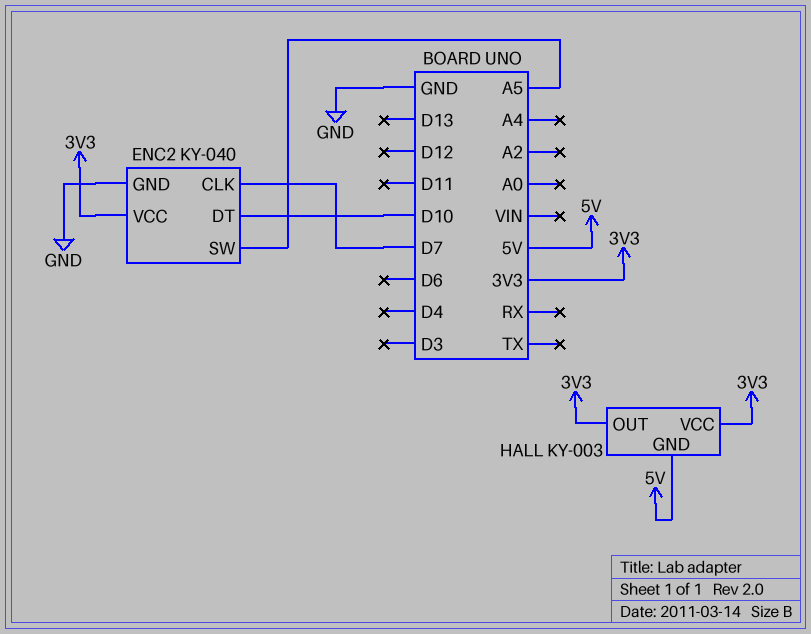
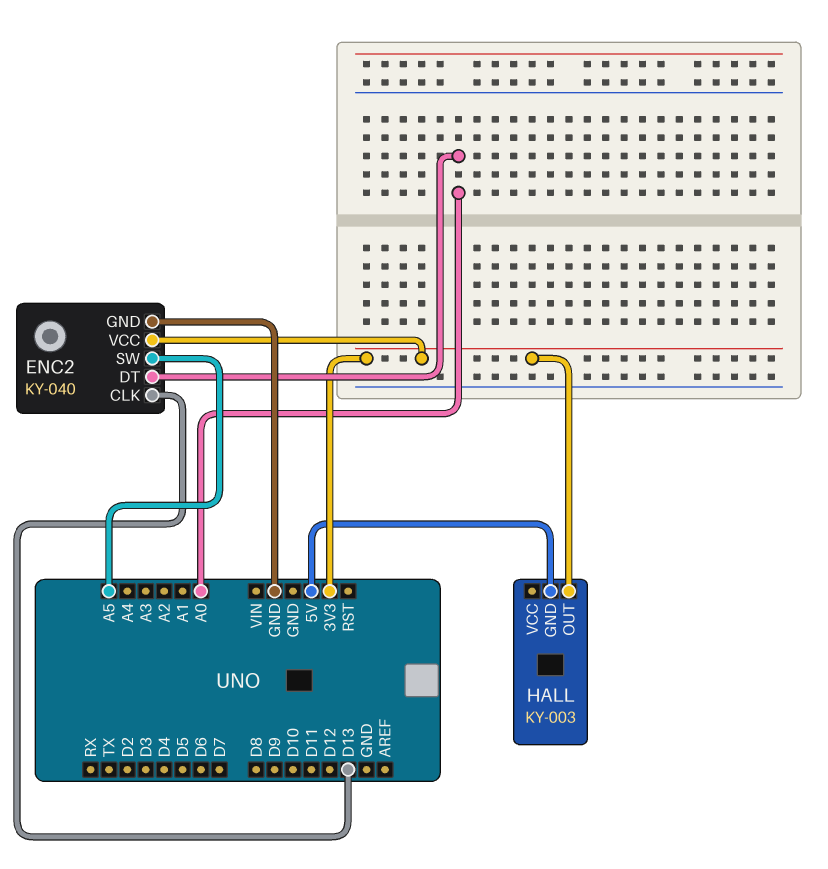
ENC2 pin CLK: D7 -> D13
ENC2 pin DT: D10 -> A0
HALL pin VCC: 3V3 -> none

